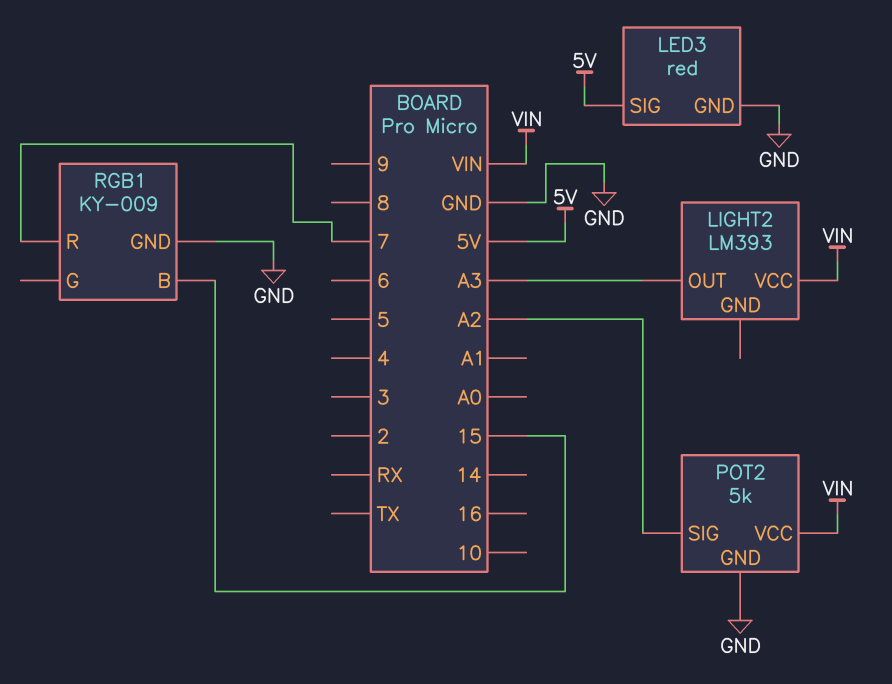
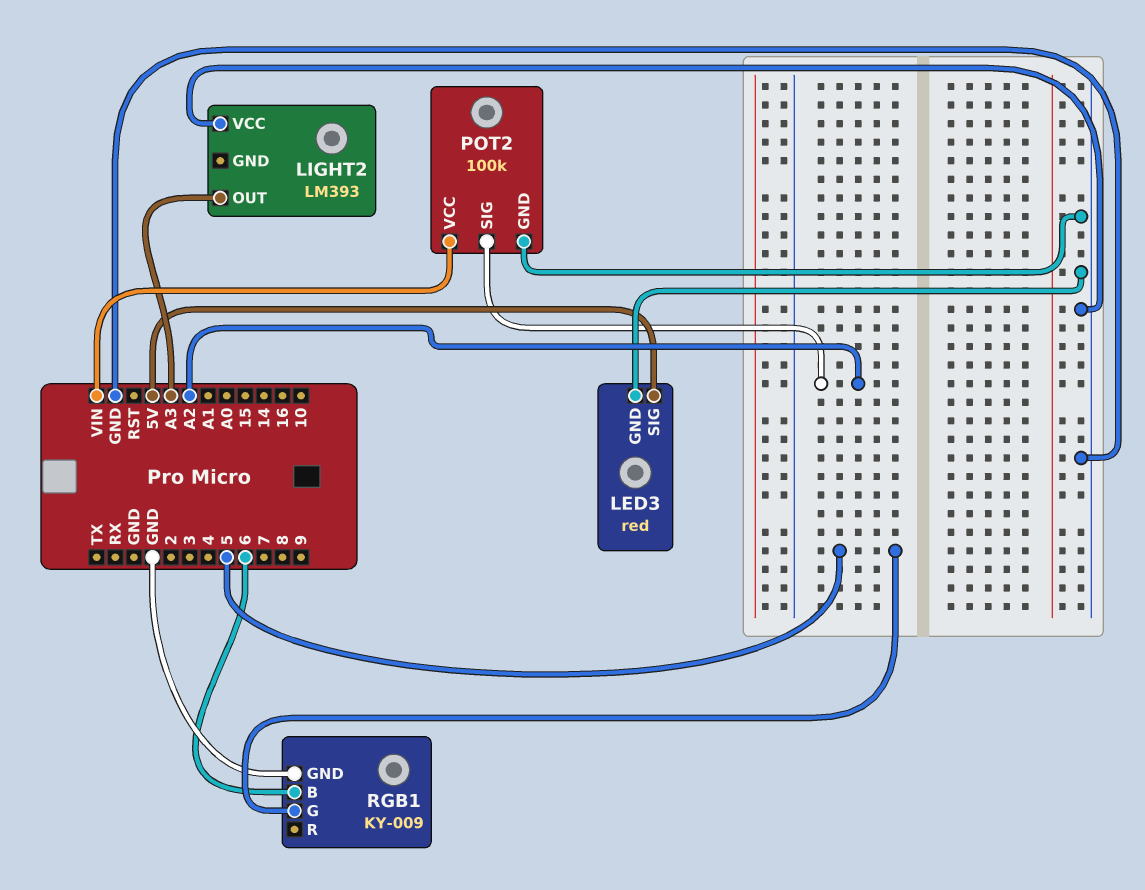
LIGHT2 pin VCC: VIN -> GND
POT2: 5k -> 100k
RGB1 pin B: 15 -> 6
RGB1 pin G: none -> 5
RGB1 pin R: 7 -> none

